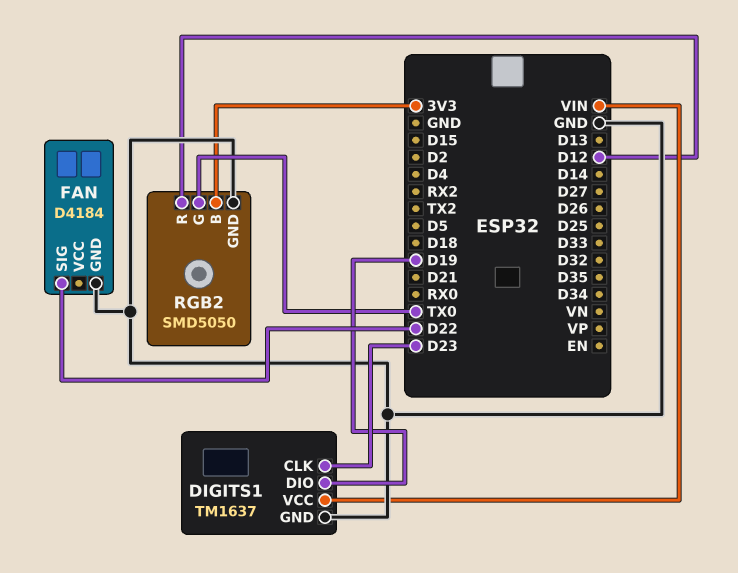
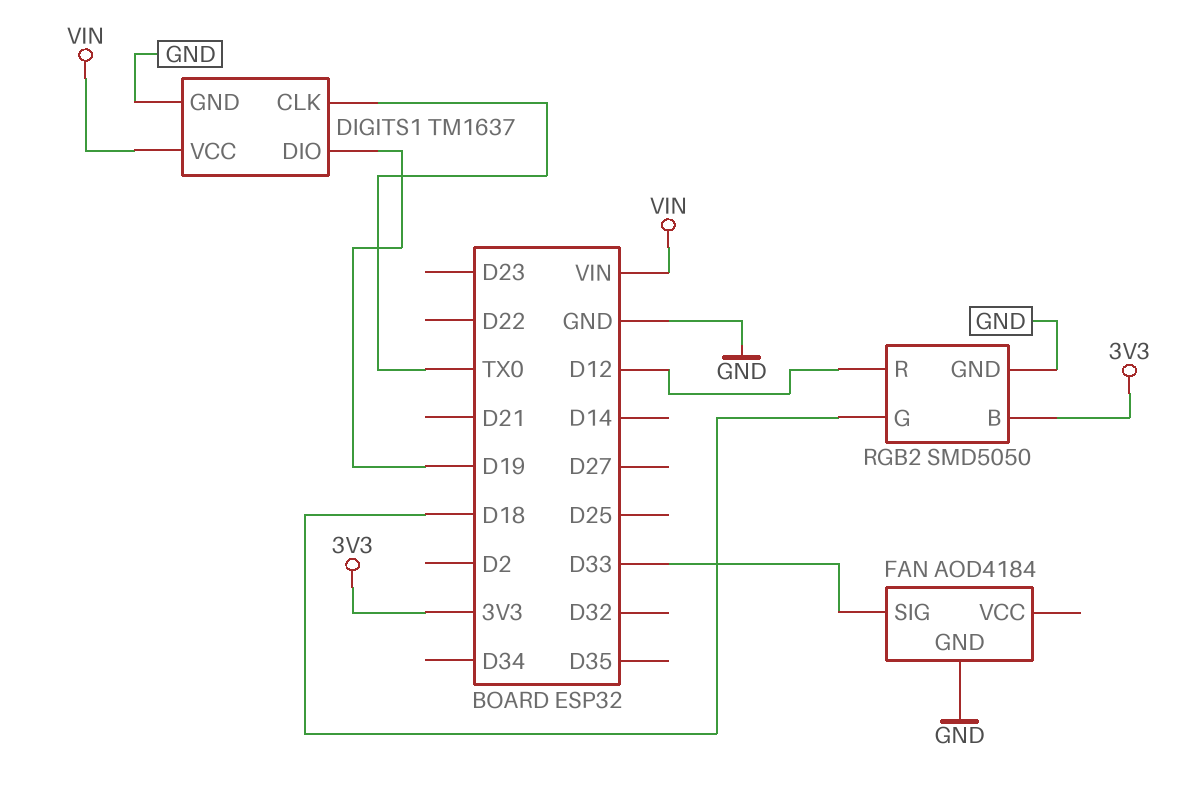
DIGITS1 pin CLK: D23 -> TX0
FAN: D4184 -> AOD4184
FAN pin SIG: D22 -> D33
RGB2 pin G: TX0 -> D18

